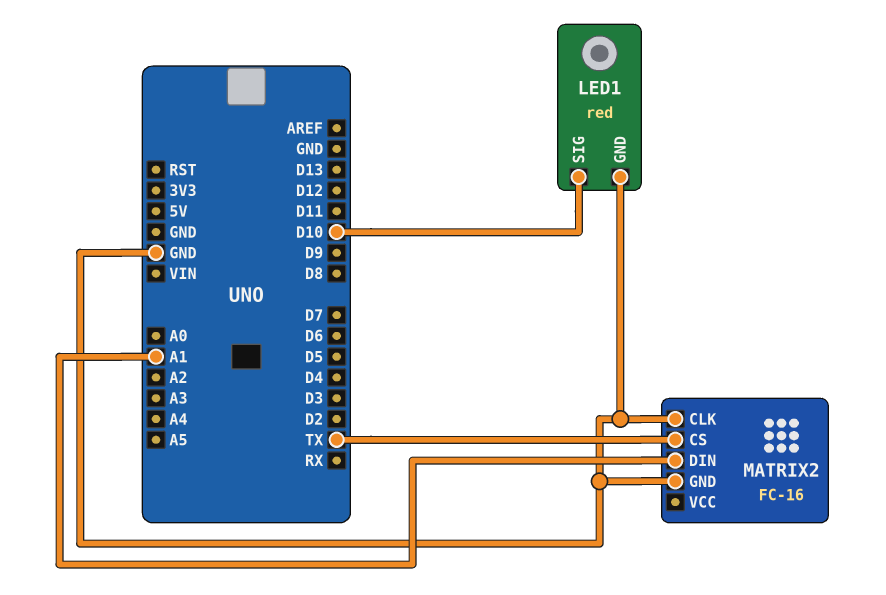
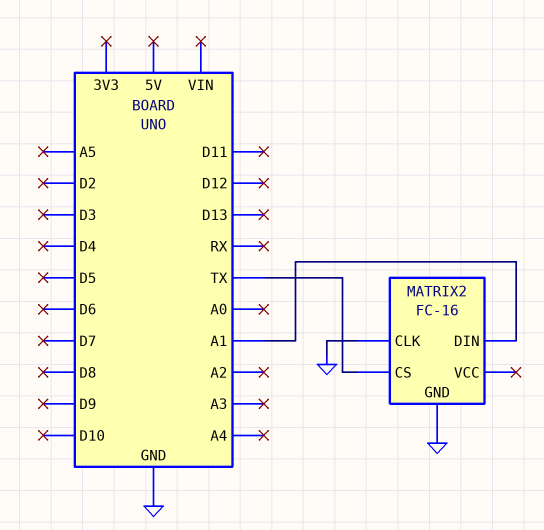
LED1: red -> none
LED1 pin GND: GND -> none
LED1 pin SIG: D10 -> none

